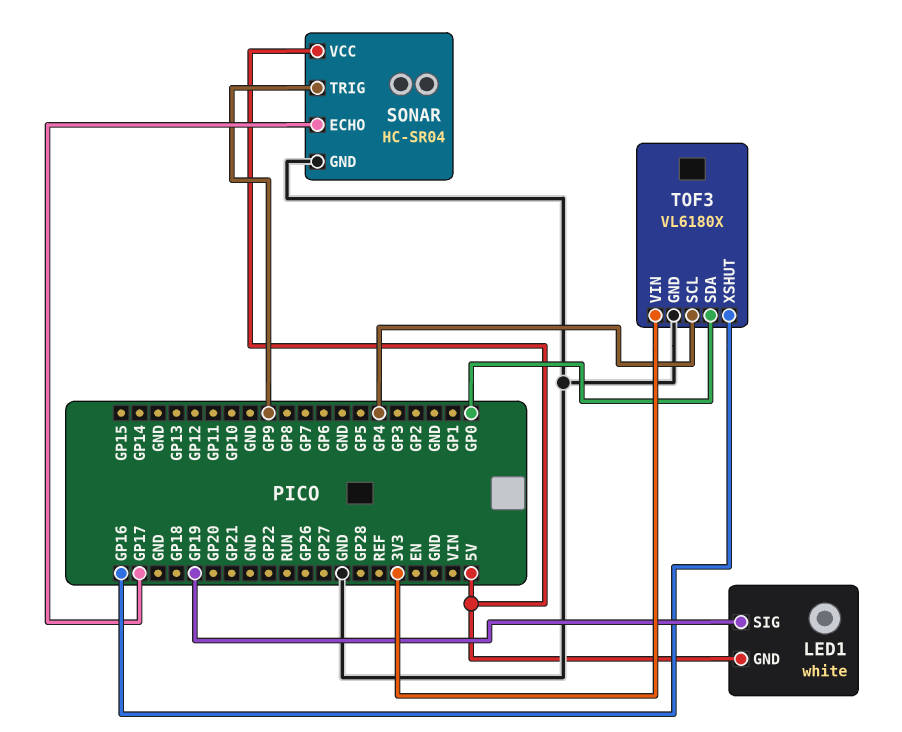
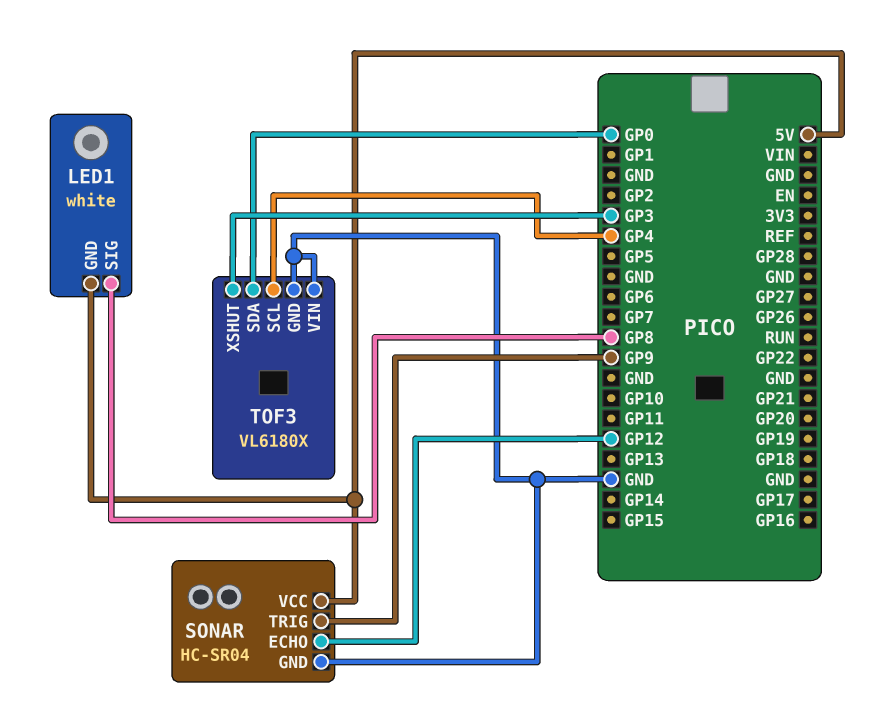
LED1 pin SIG: GP19 -> GP8
SONAR pin ECHO: GP17 -> GP12
TOF3 pin VIN: 3V3 -> GND
TOF3 pin XSHUT: GP16 -> GP3

